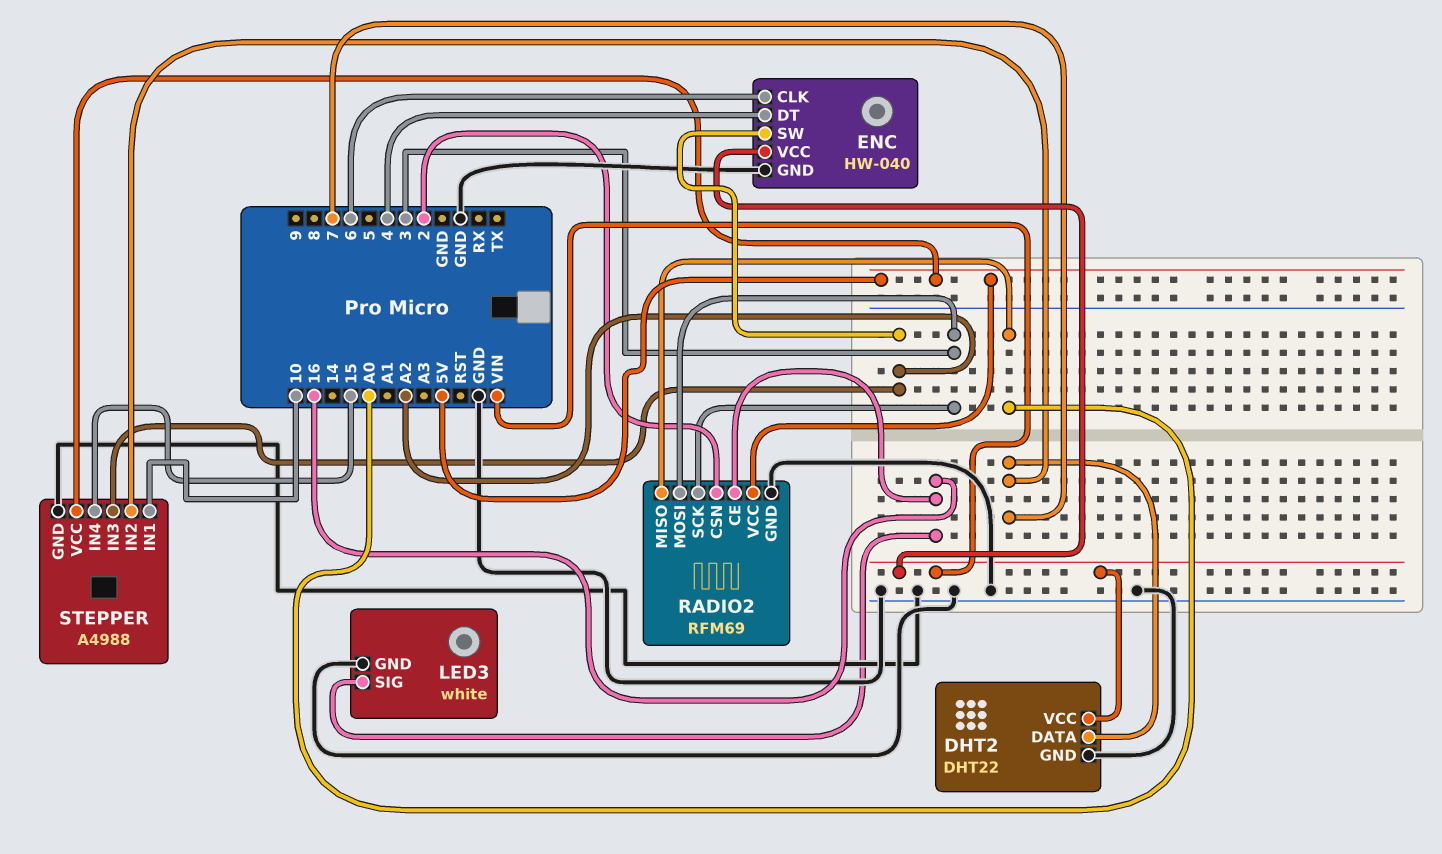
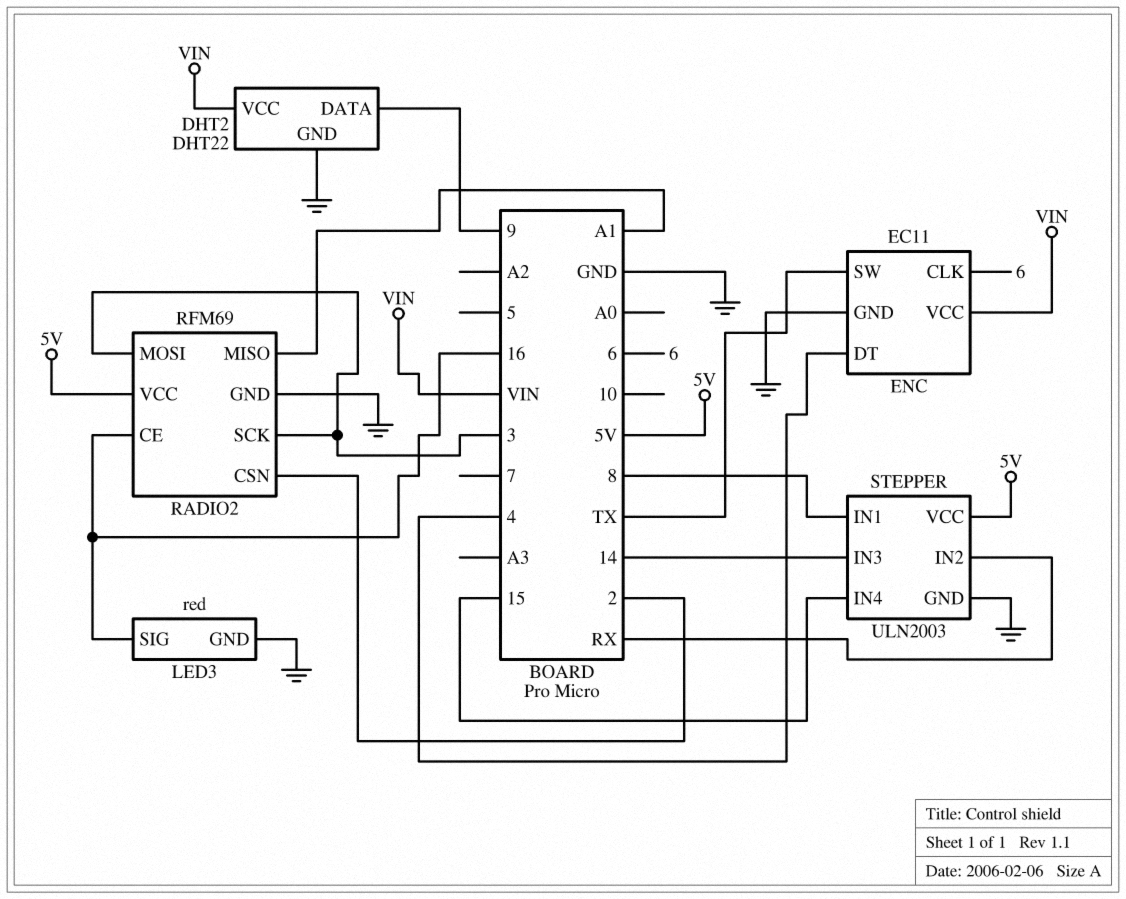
DHT2 pin DATA: 7 -> 9
ENC: HW-040 -> EC11
ENC pin SW: A2 -> TX
LED3: white -> red
RADIO2 pin MISO: A0 -> A1
STEPPER: A4988 -> ULN2003
STEPPER pin IN1: 10 -> 8
STEPPER pin IN2: 7 -> RX
STEPPER pin IN3: A2 -> 14

